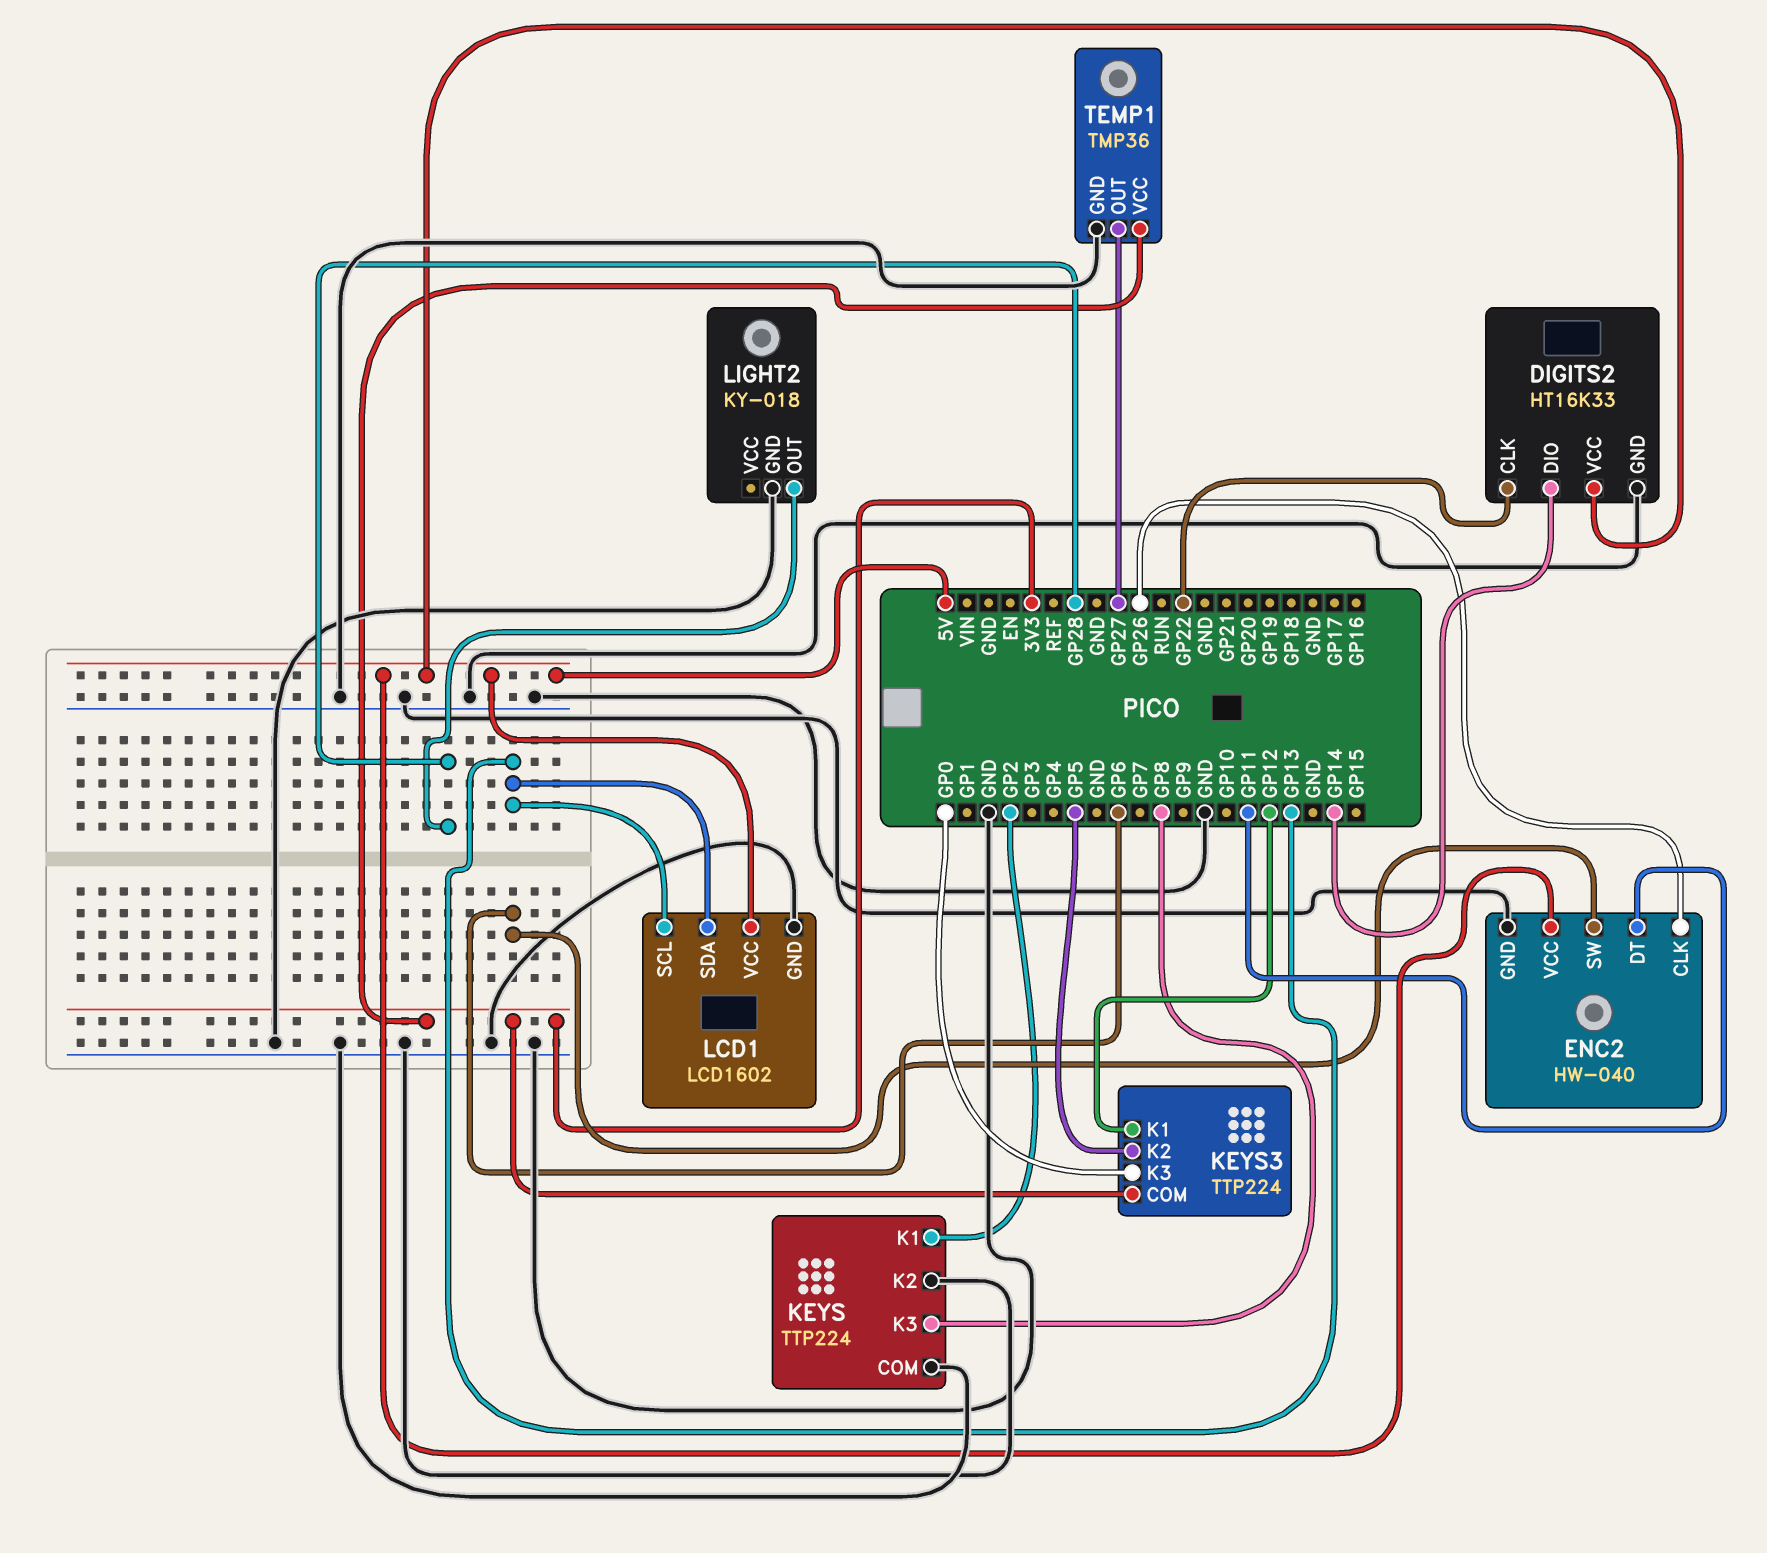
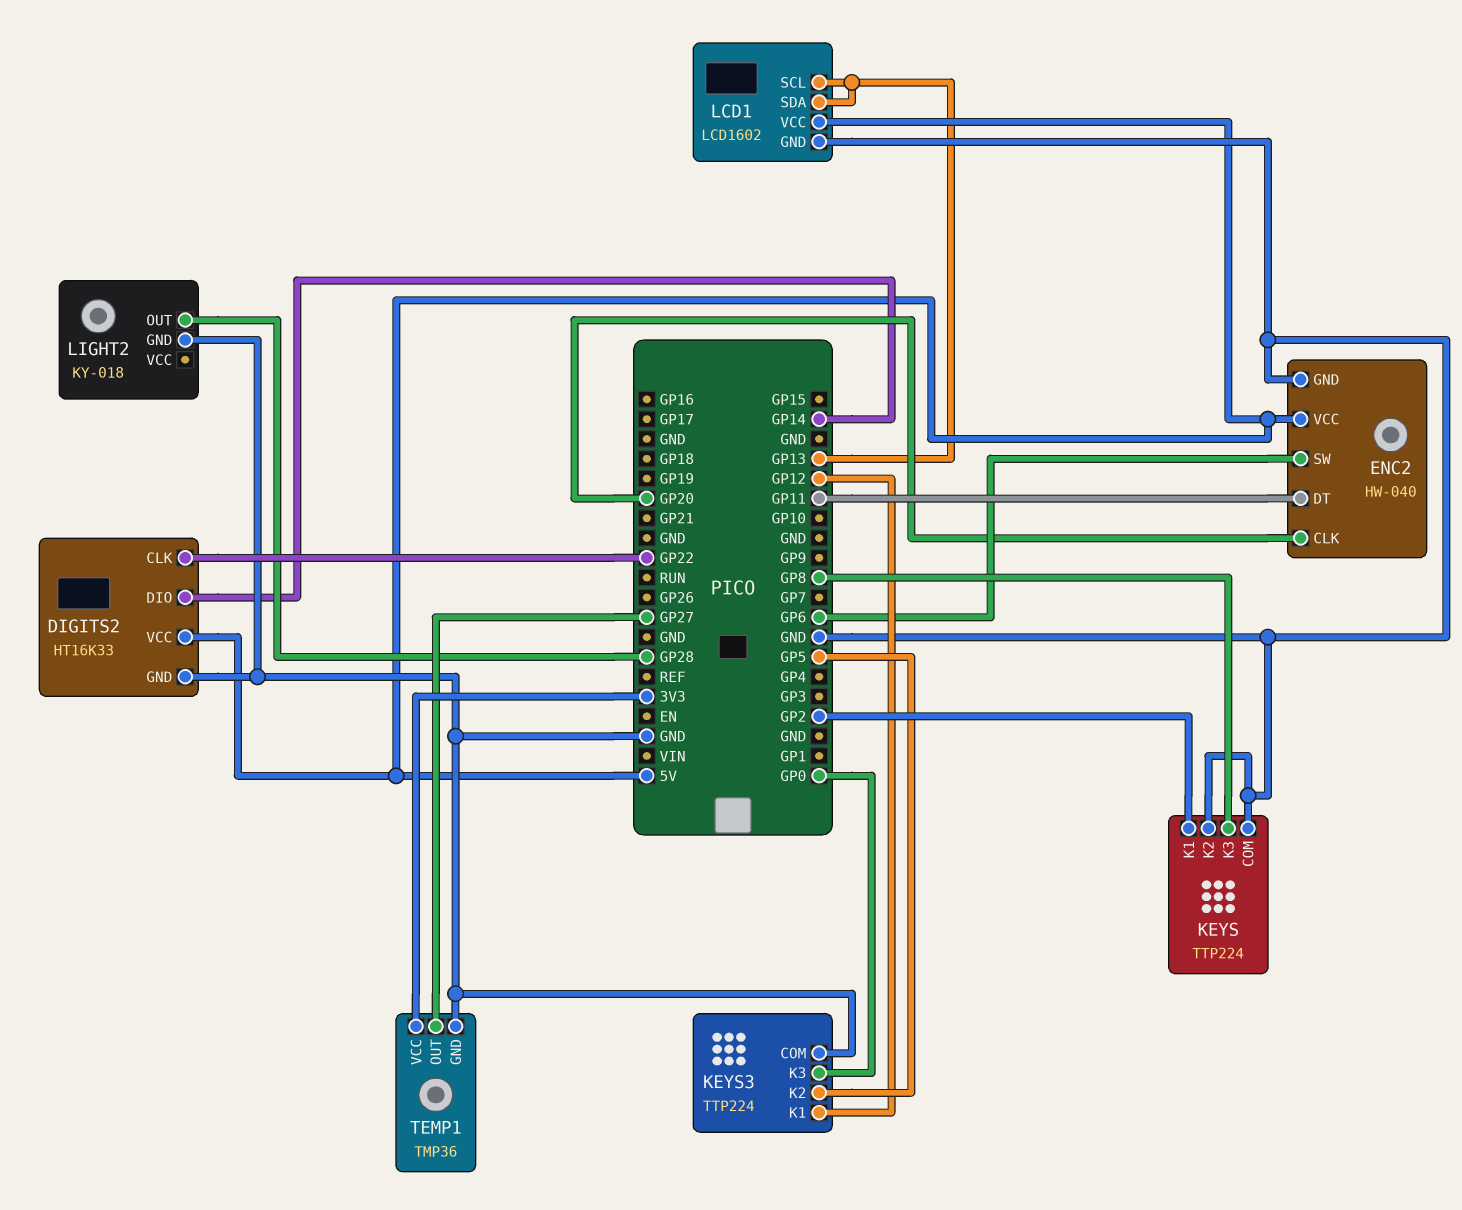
ENC2 pin CLK: GP26 -> GP20
KEYS3 pin COM: 3V3 -> GND

